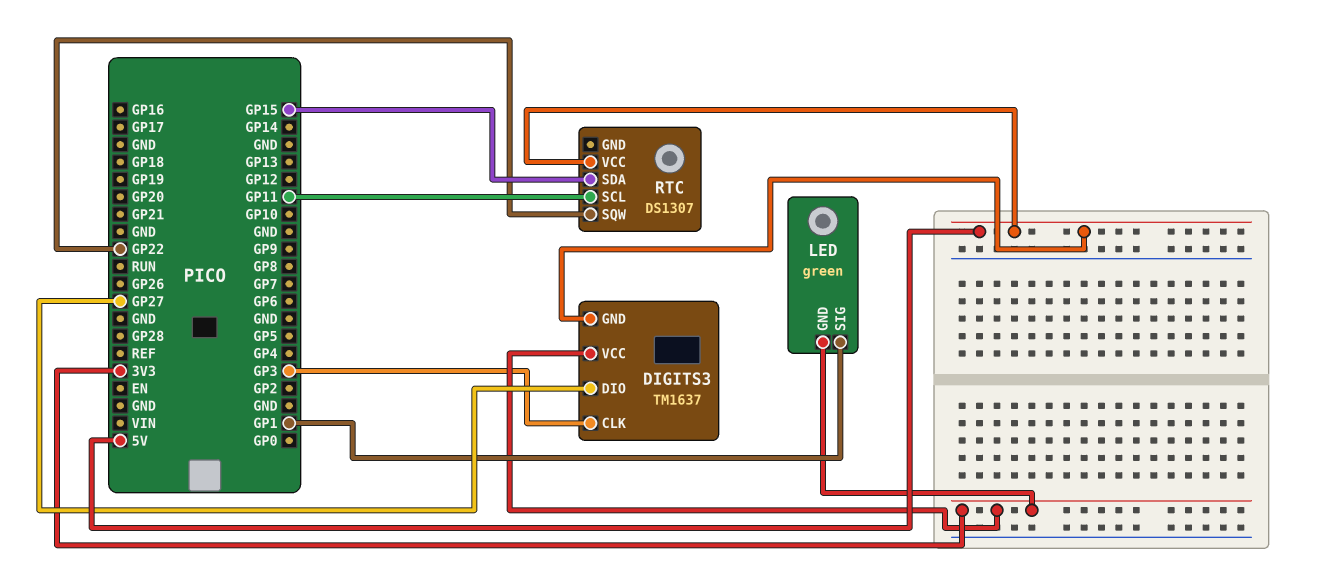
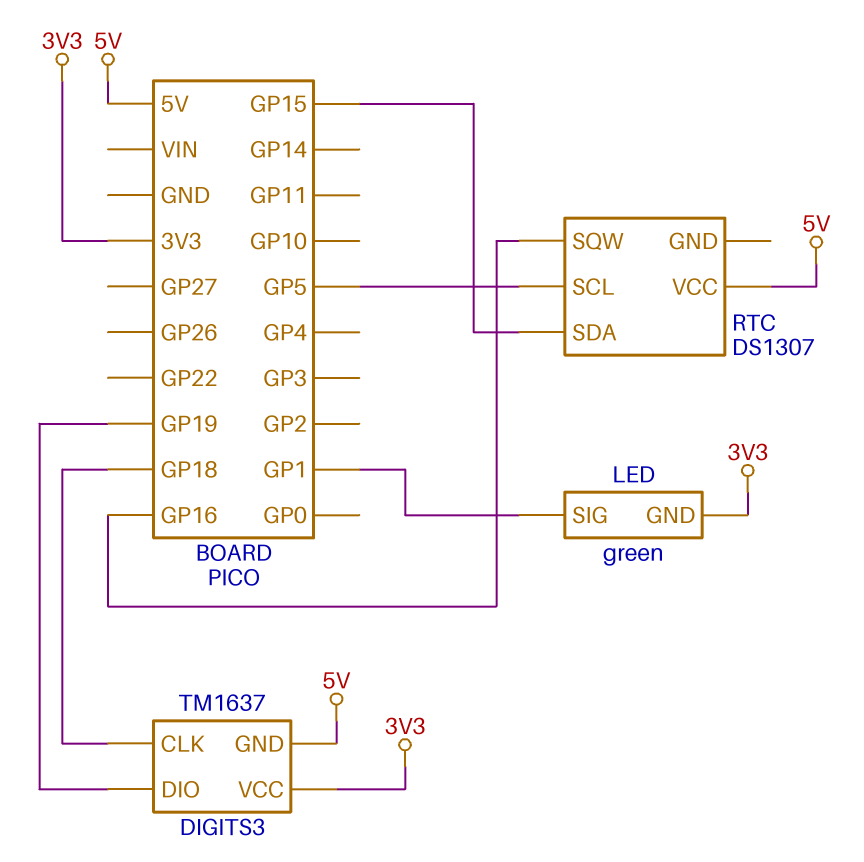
DIGITS3 pin CLK: GP3 -> GP18
DIGITS3 pin DIO: GP27 -> GP19
RTC pin SCL: GP11 -> GP5
RTC pin SQW: GP22 -> GP16

